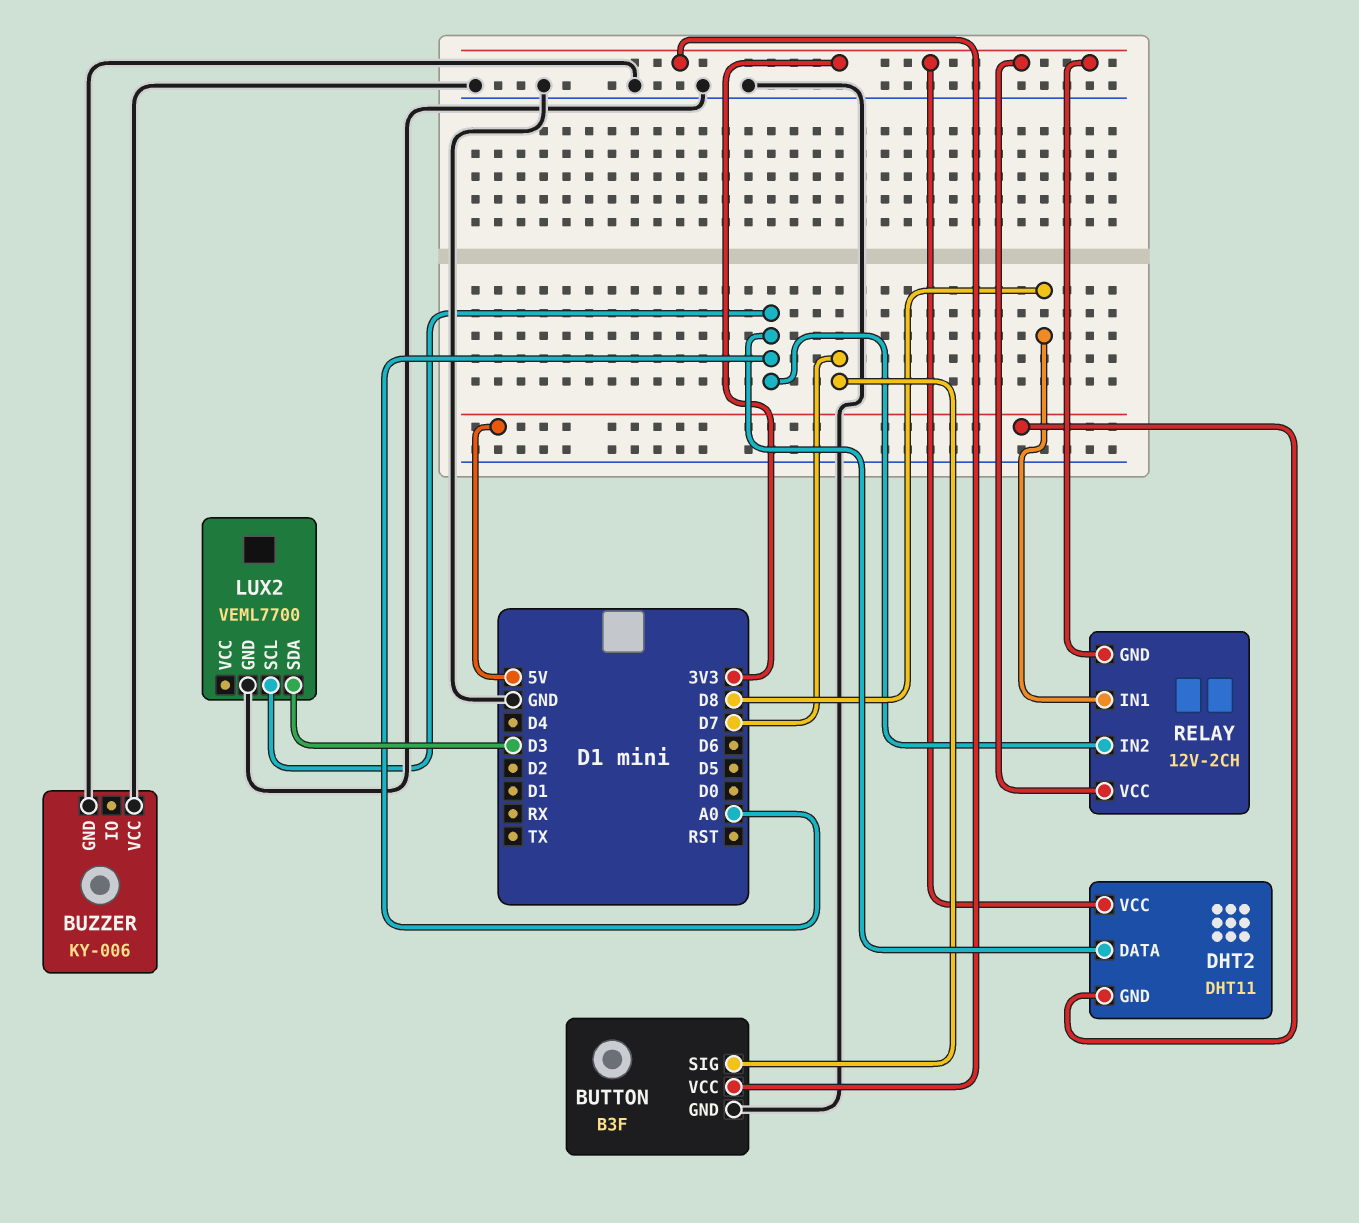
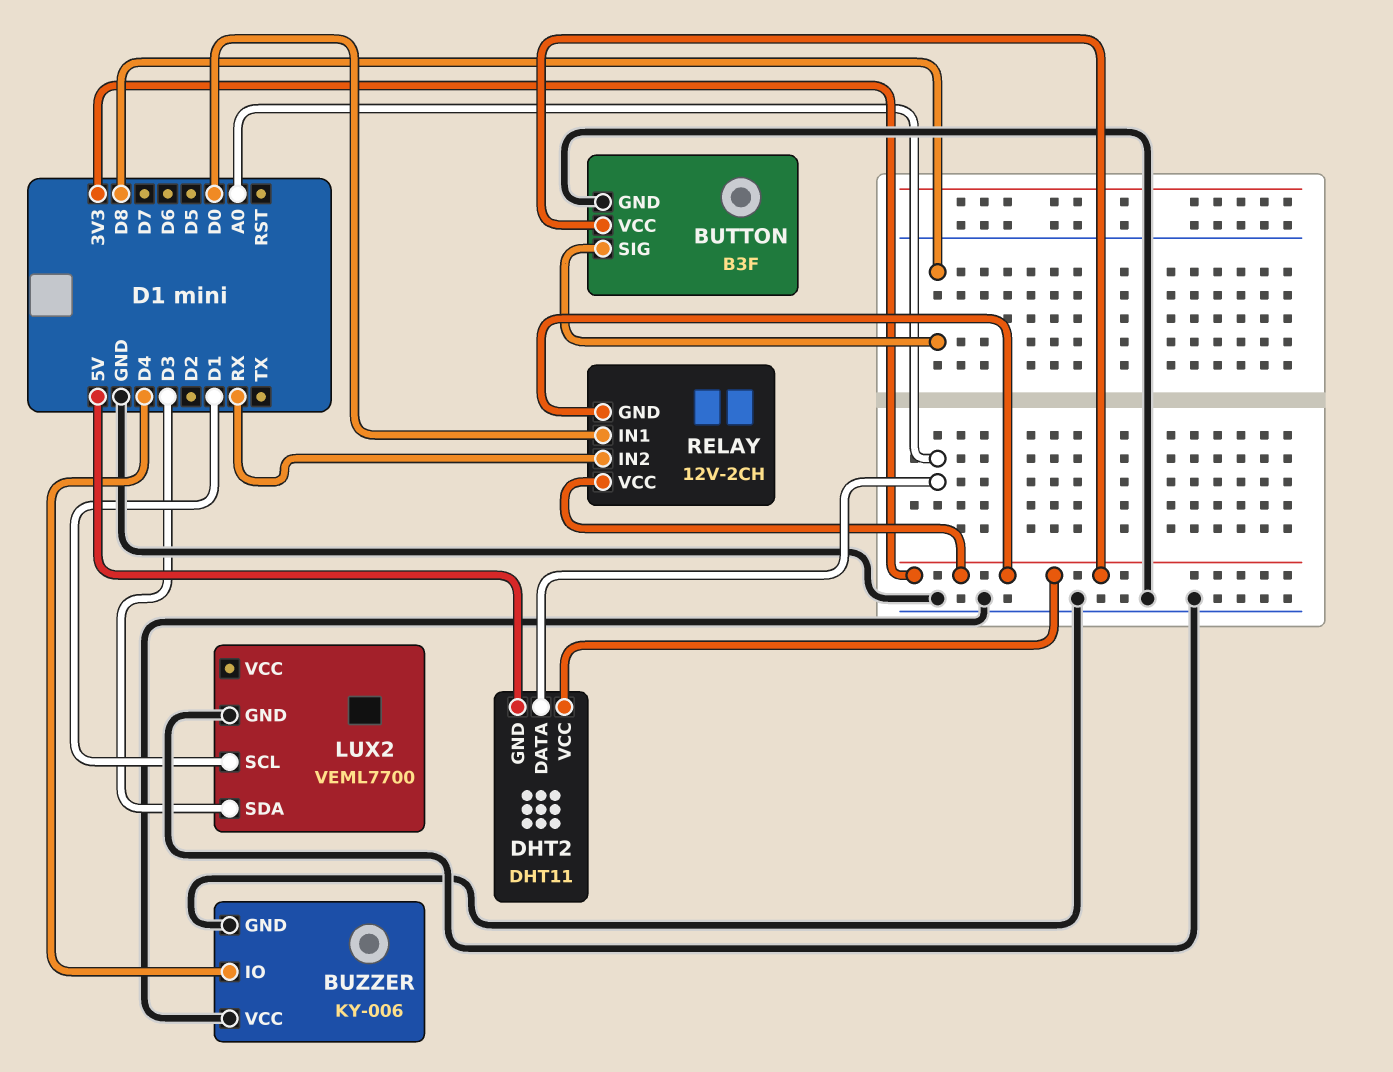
BUTTON pin SIG: D7 -> D8
BUZZER pin IO: none -> D4
LUX2 pin SCL: A0 -> D1
RELAY pin IN1: D8 -> D0
RELAY pin IN2: A0 -> RX

